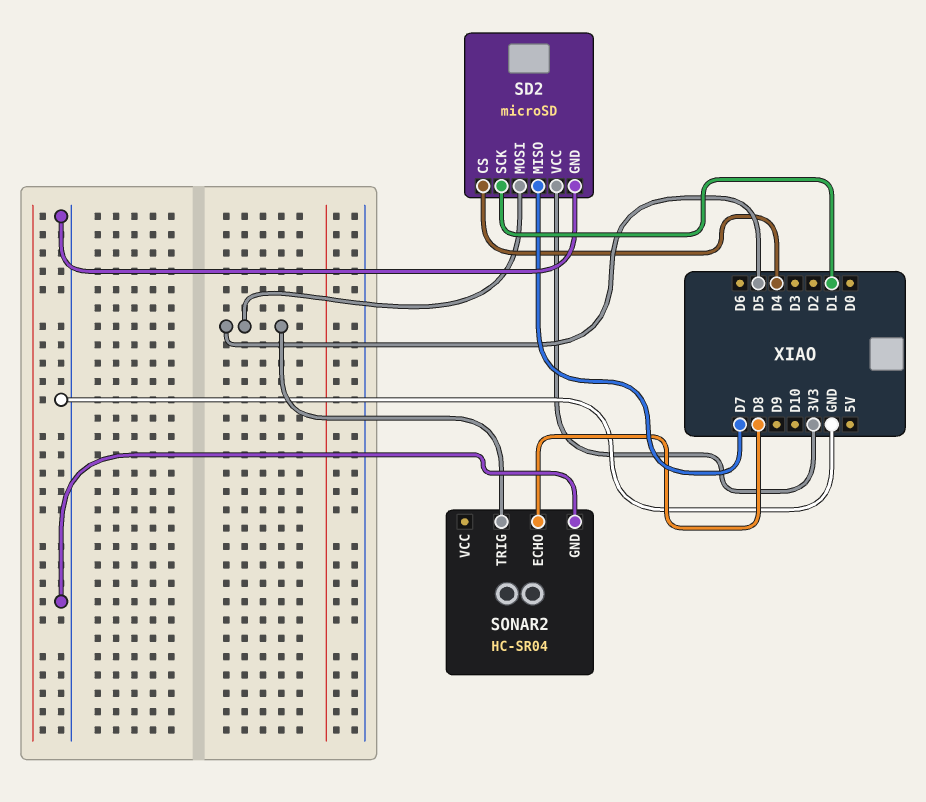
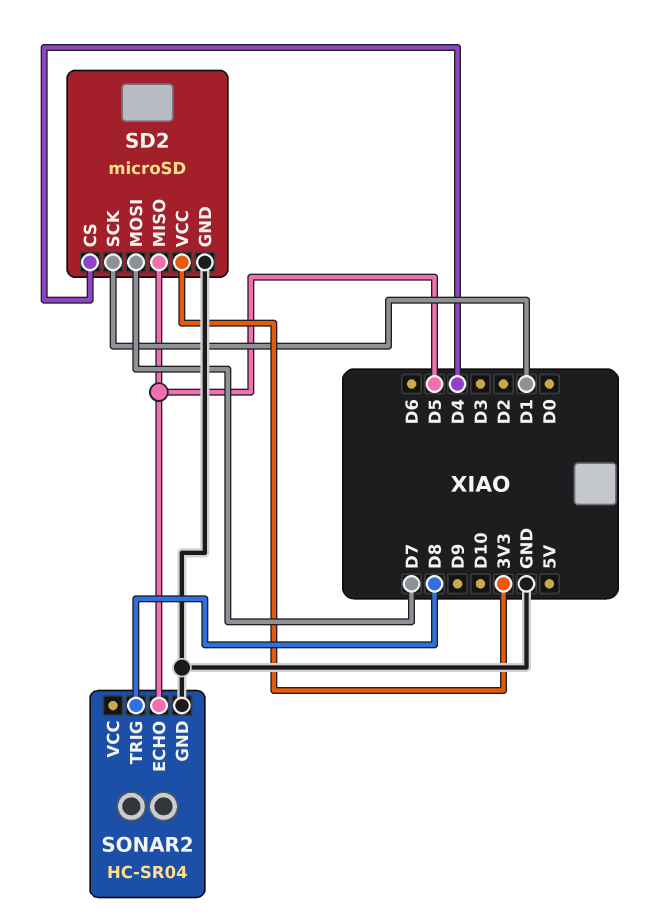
SD2 pin MISO: D7 -> D5
SD2 pin MOSI: D5 -> D7
SONAR2 pin ECHO: D8 -> D5
SONAR2 pin TRIG: D5 -> D8

